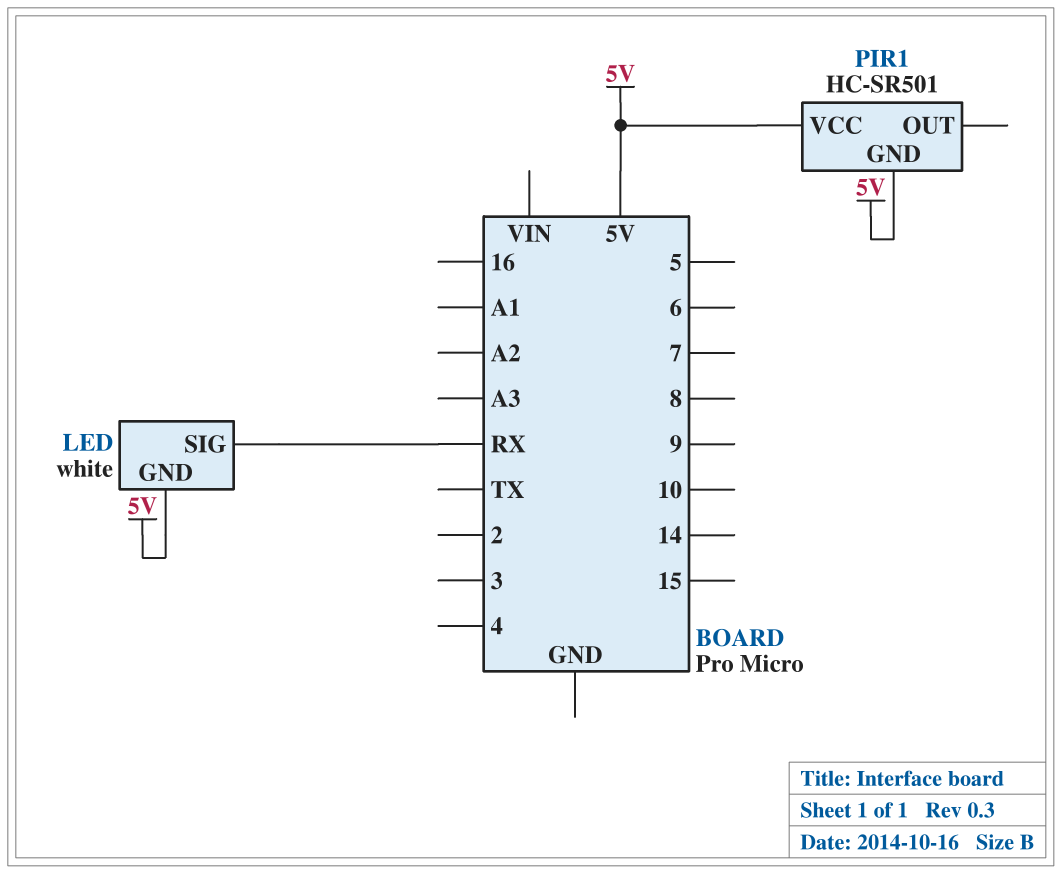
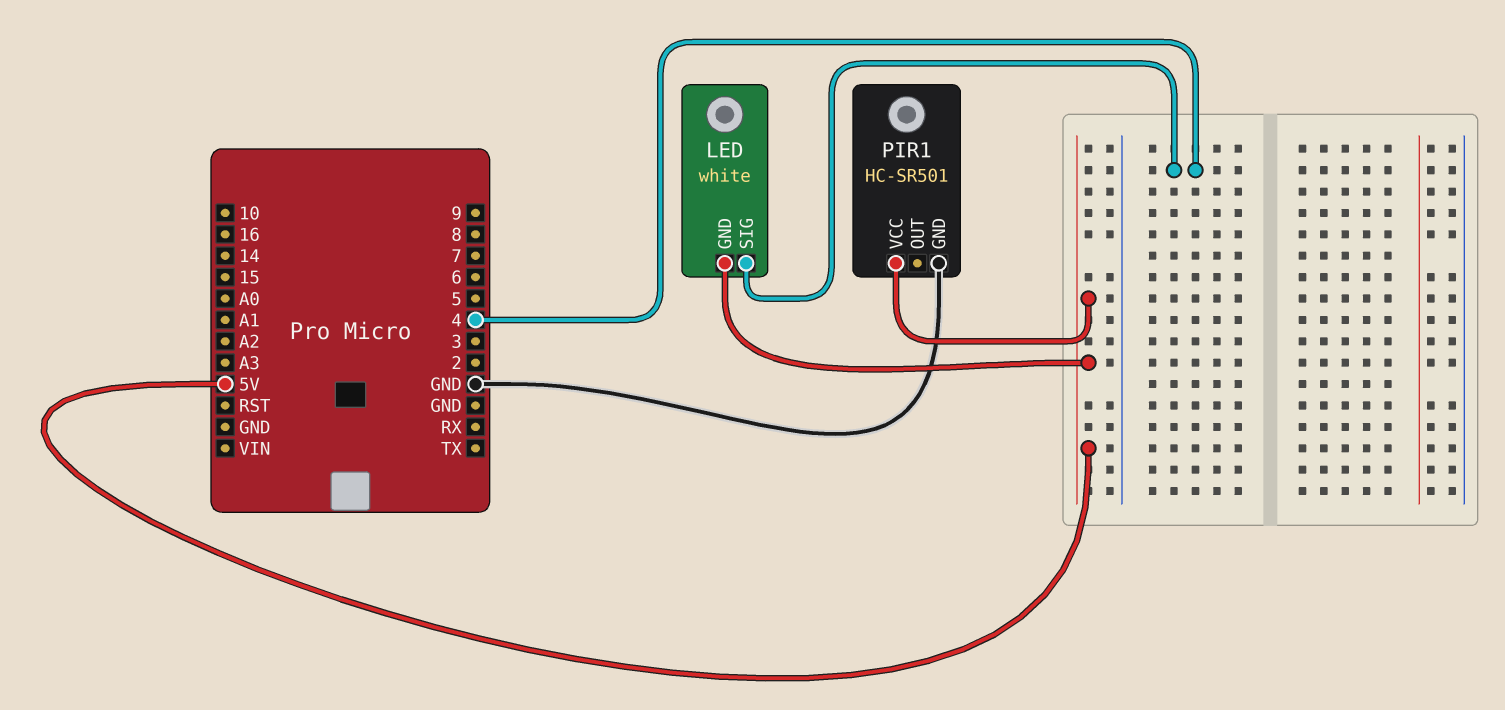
LED pin SIG: RX -> 4
PIR1 pin GND: 5V -> GND

